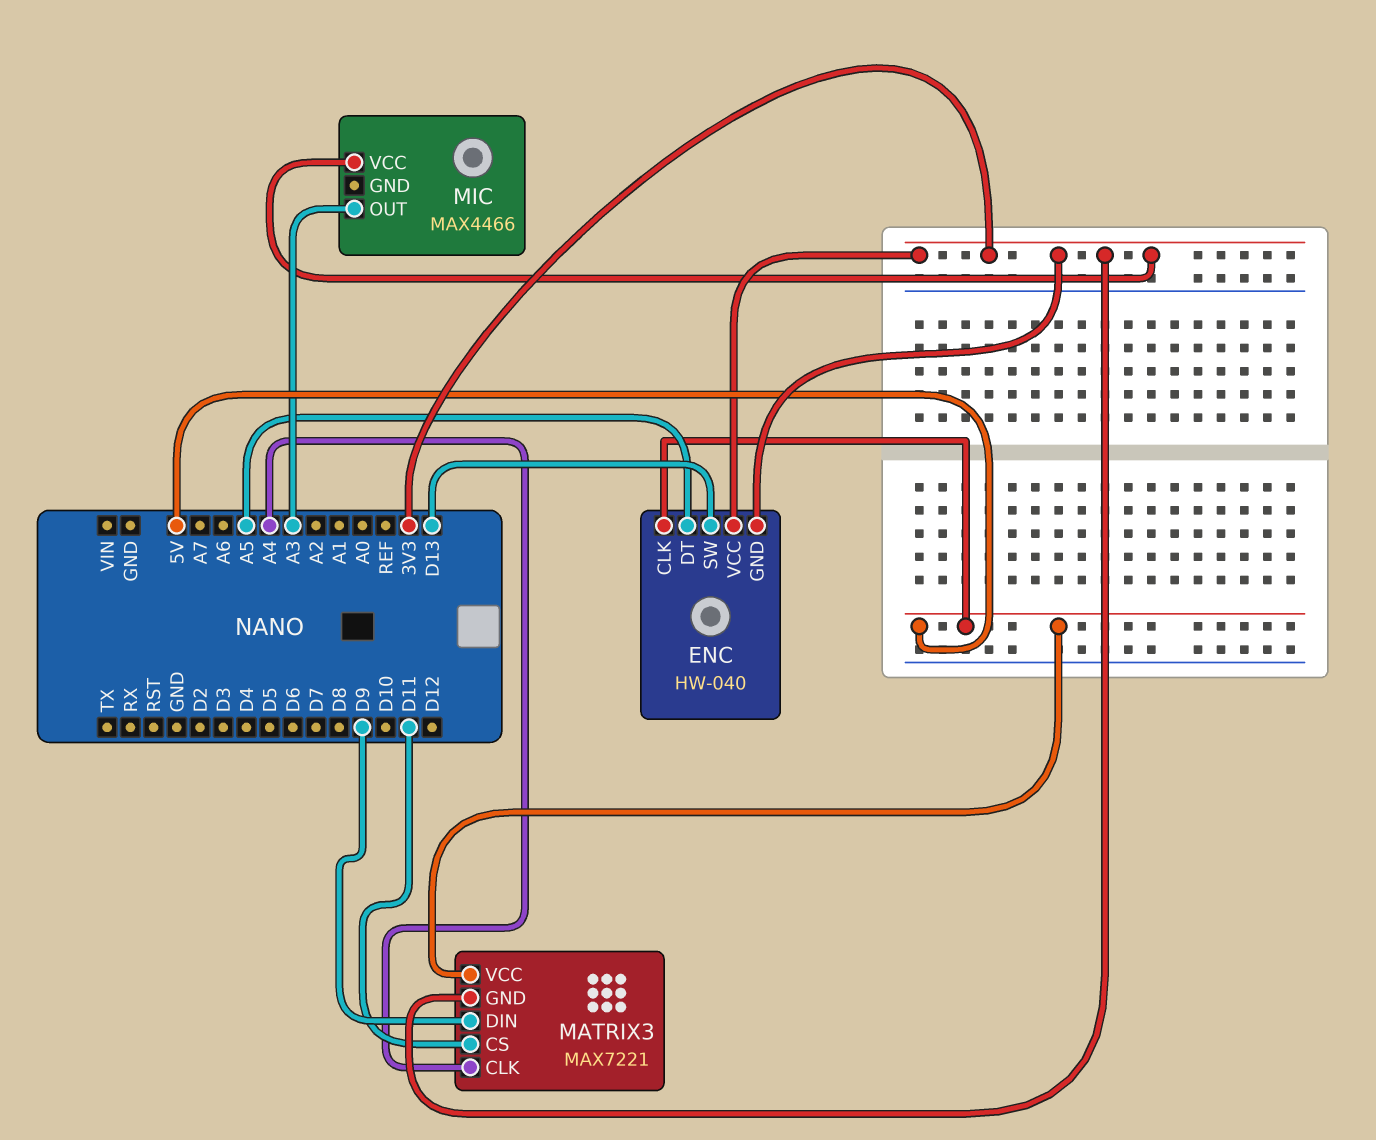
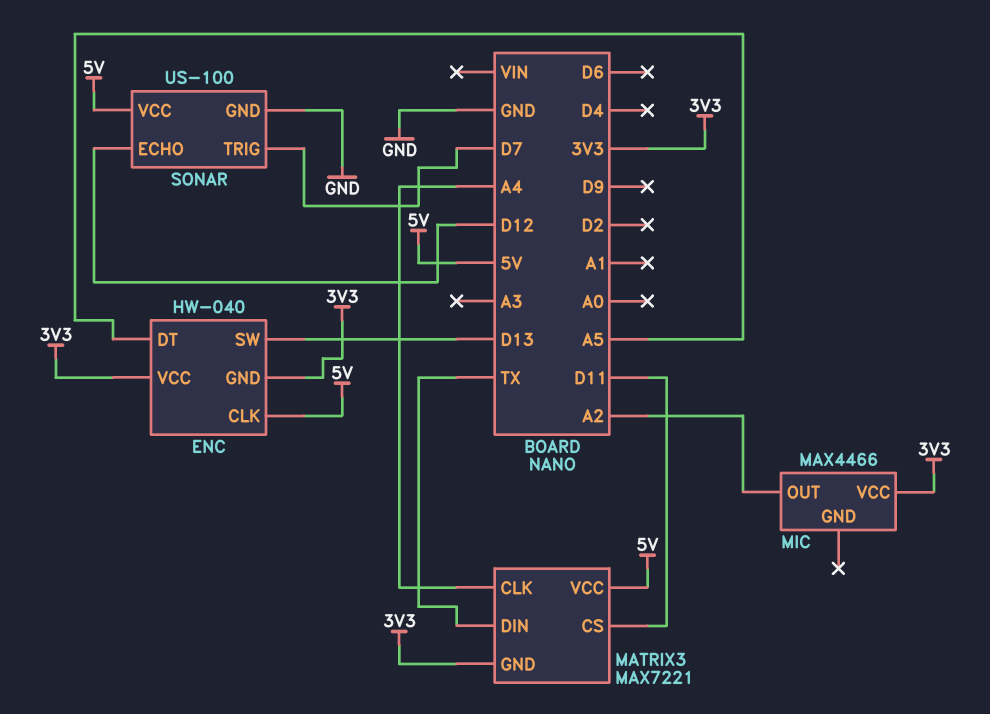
MATRIX3 pin DIN: D9 -> TX
MIC pin OUT: A3 -> A2
SONAR: none -> US-100
SONAR pin ECHO: none -> D12
SONAR pin GND: none -> GND
SONAR pin TRIG: none -> D7
SONAR pin VCC: none -> 5V

